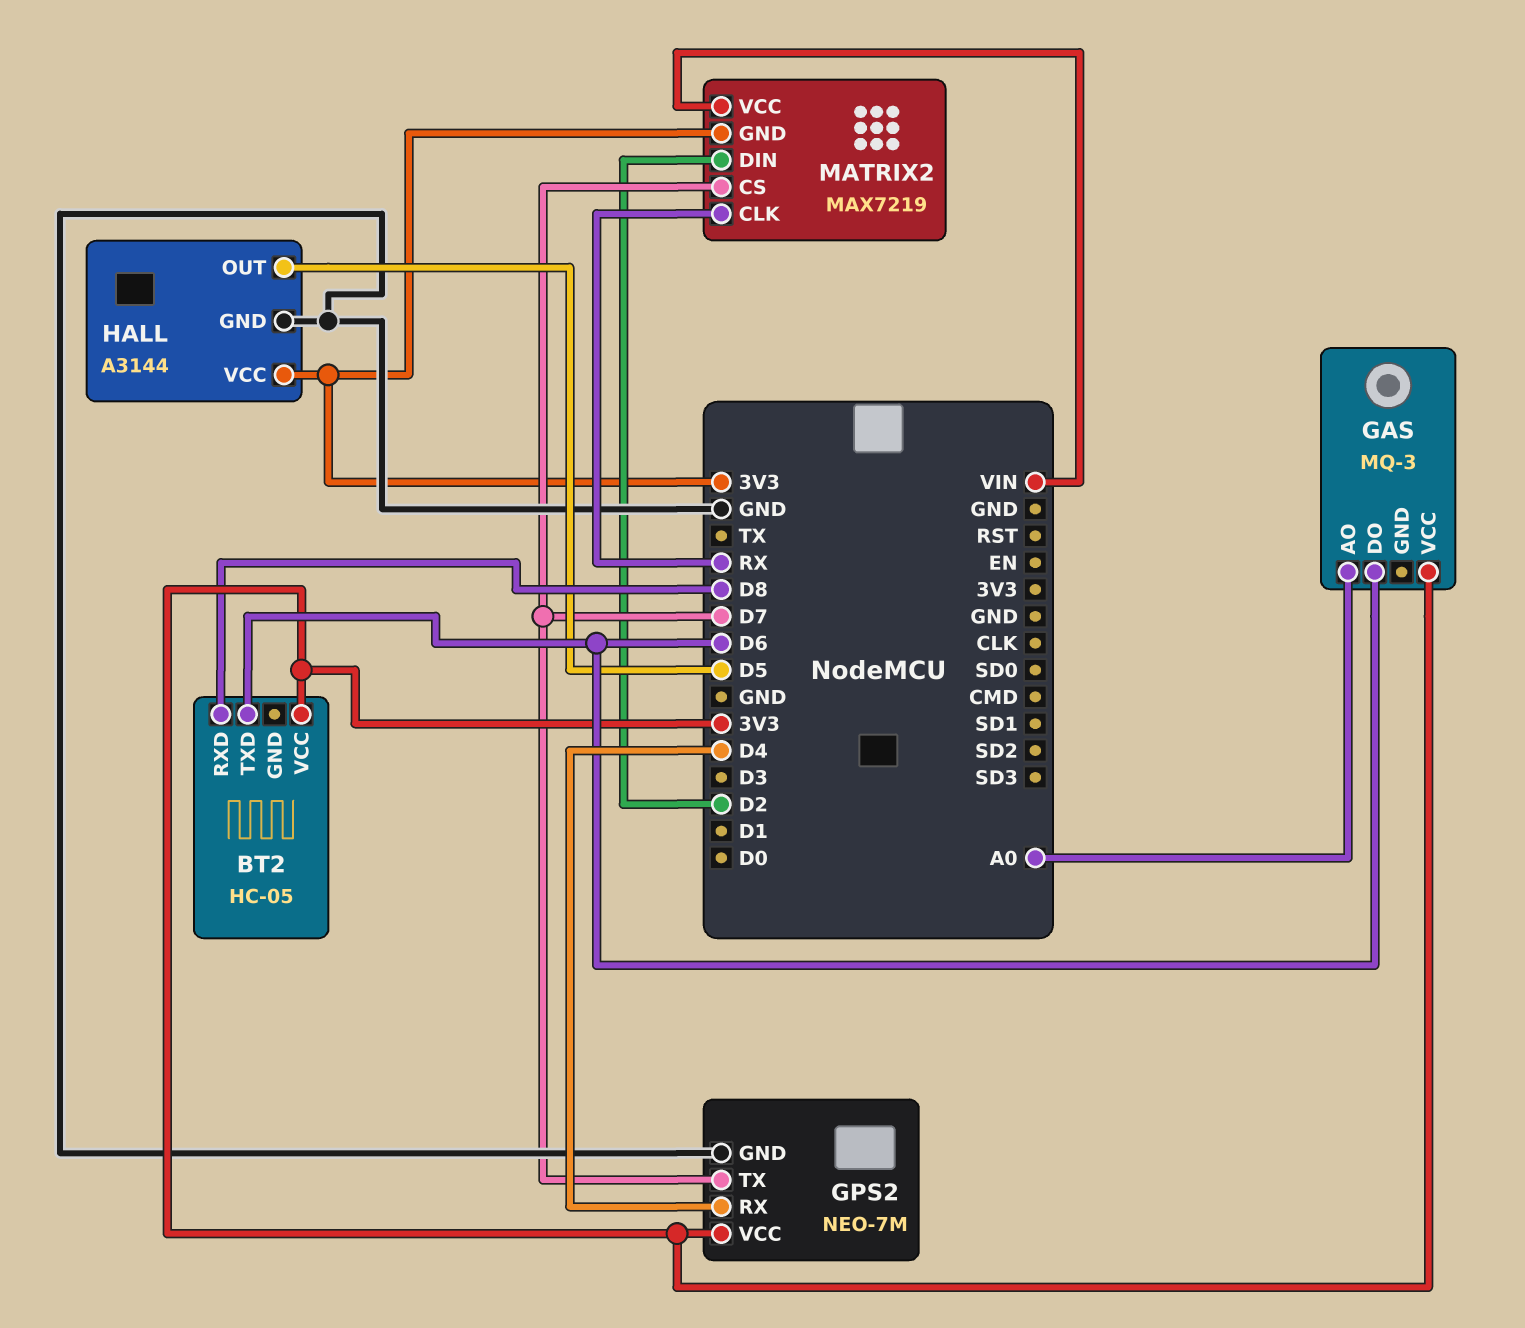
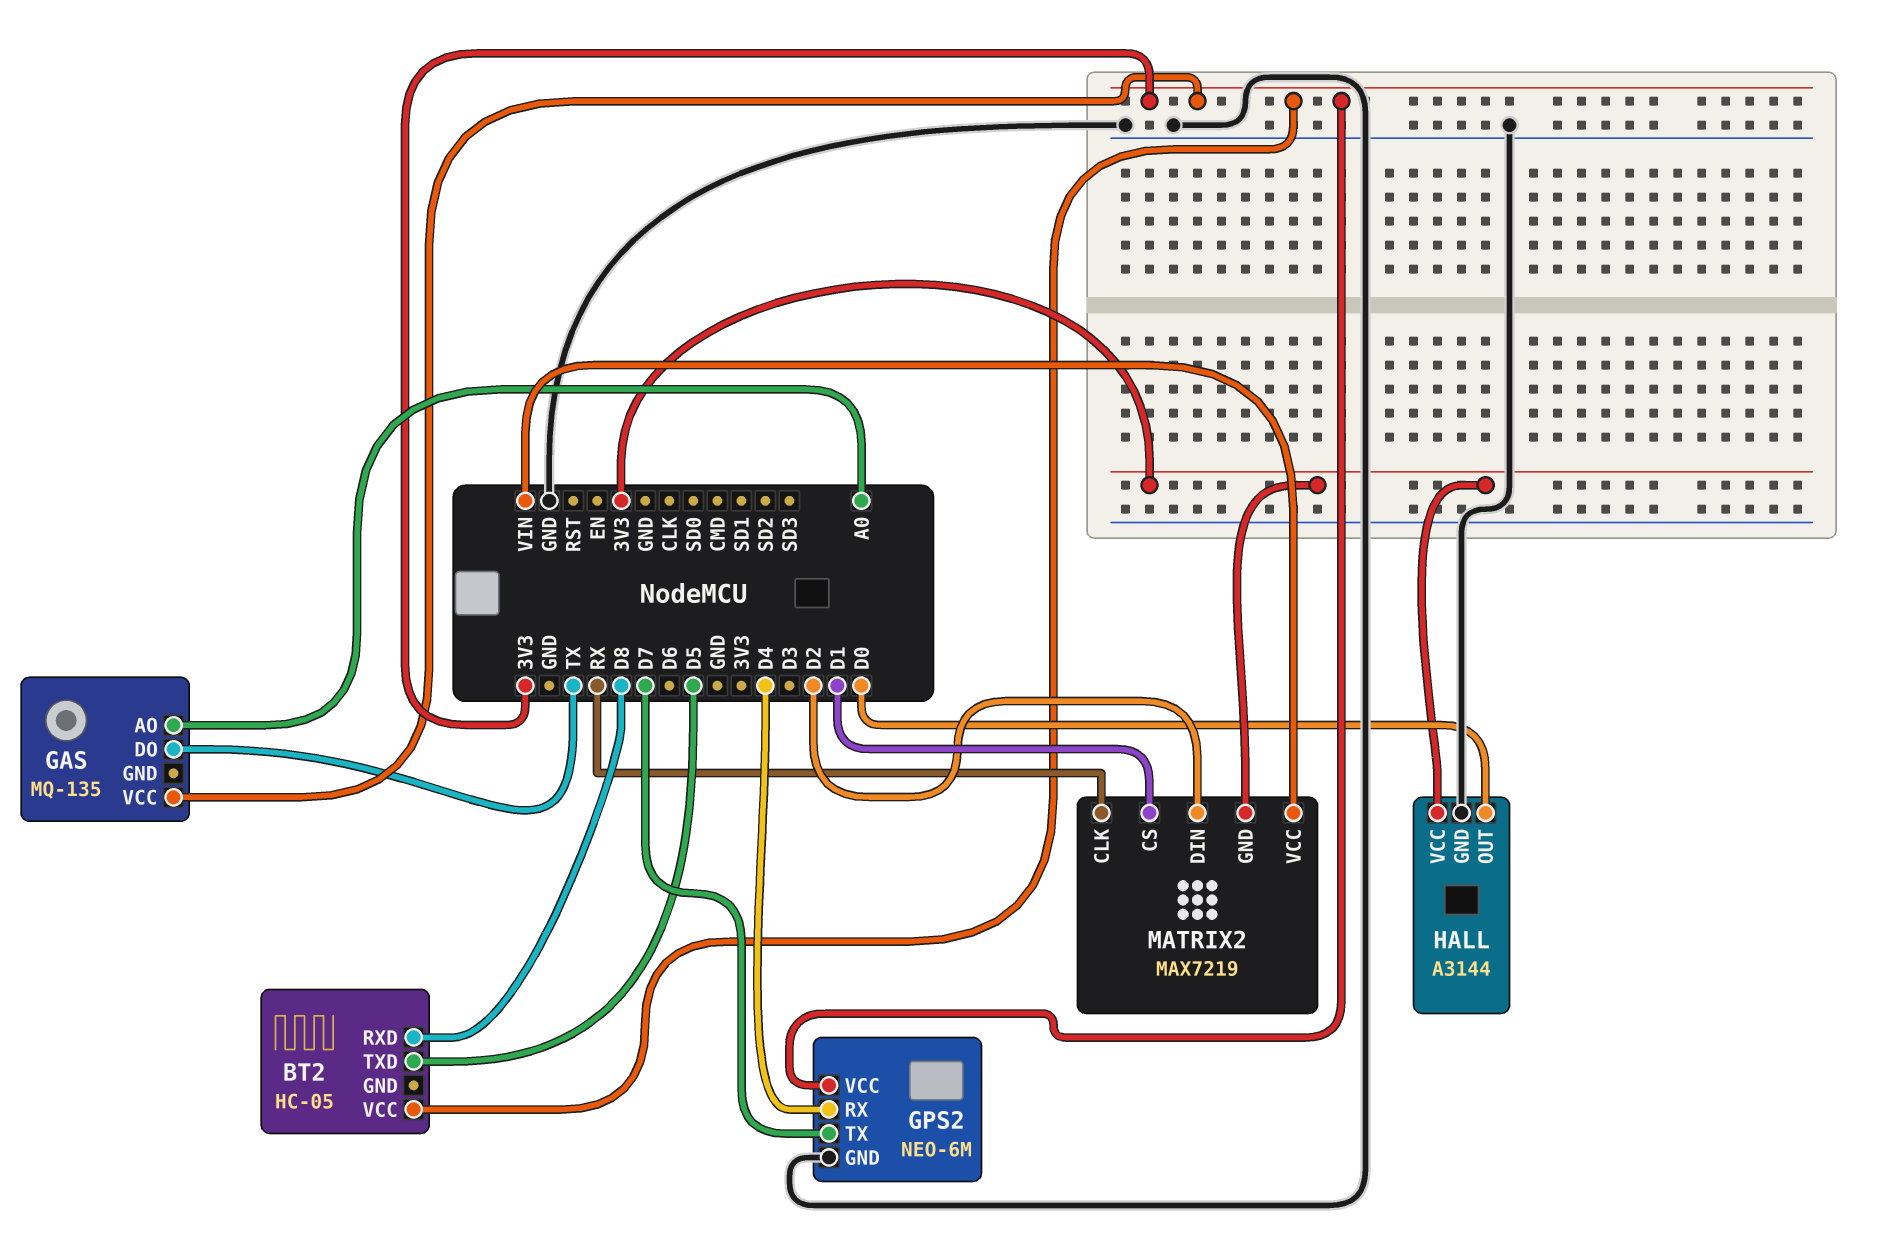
BT2 pin TXD: D6 -> D5
GAS: MQ-3 -> MQ-135
GAS pin DO: D6 -> TX
GPS2: NEO-7M -> NEO-6M
HALL pin OUT: D5 -> D0
MATRIX2 pin CS: D7 -> D1

